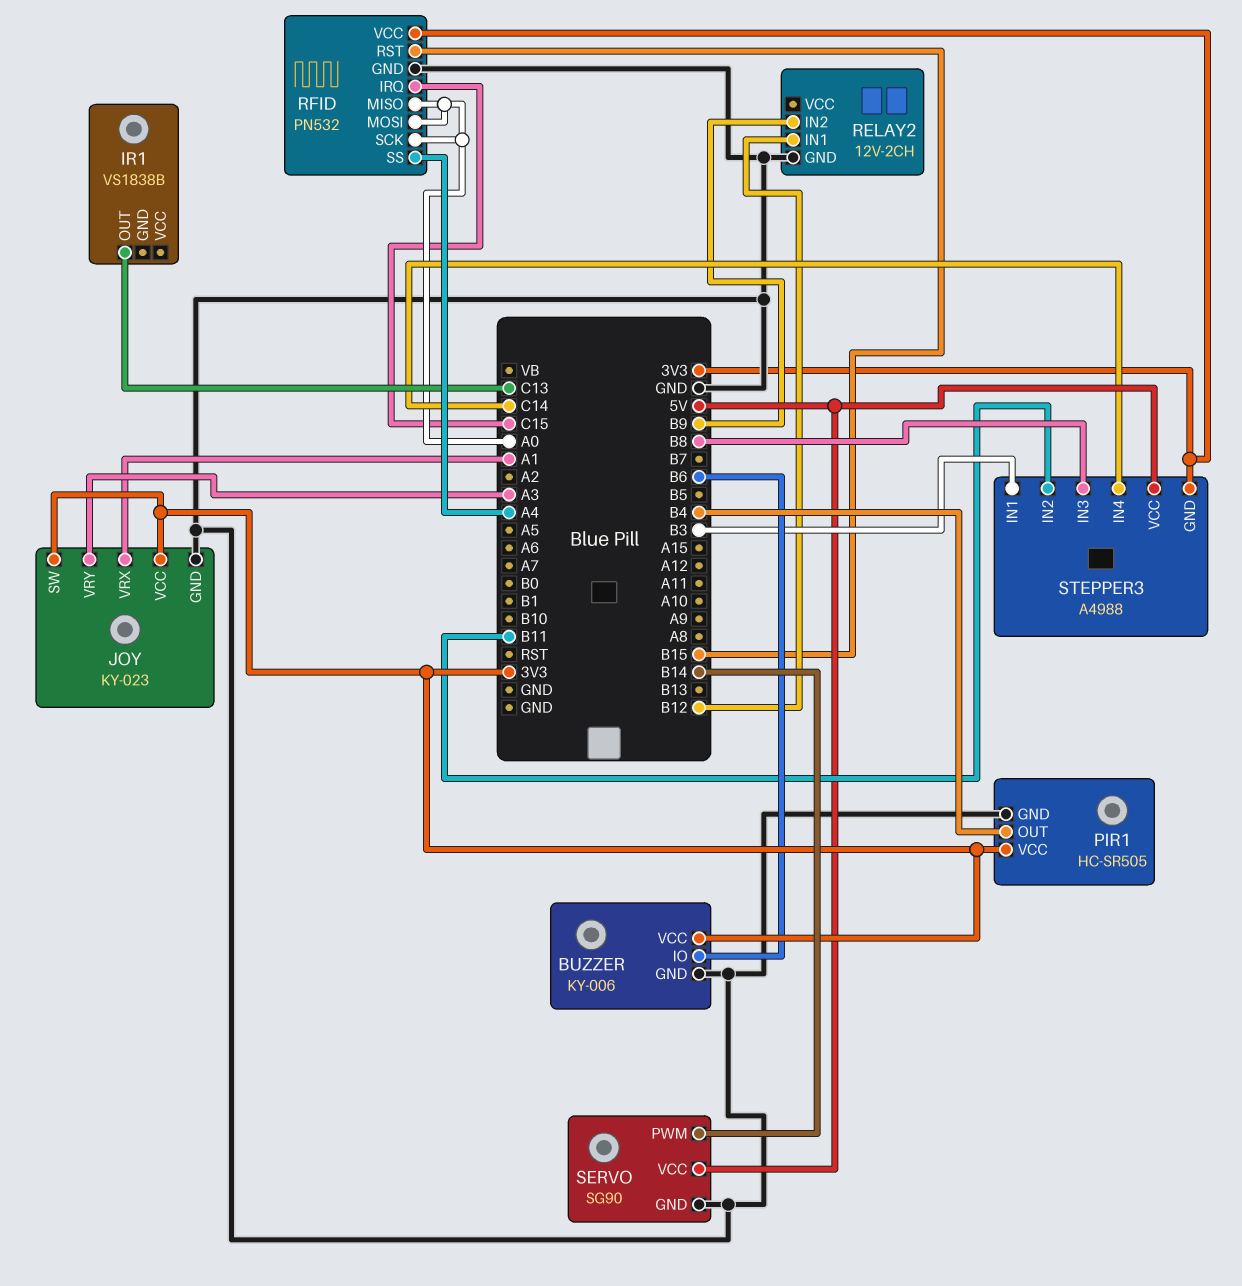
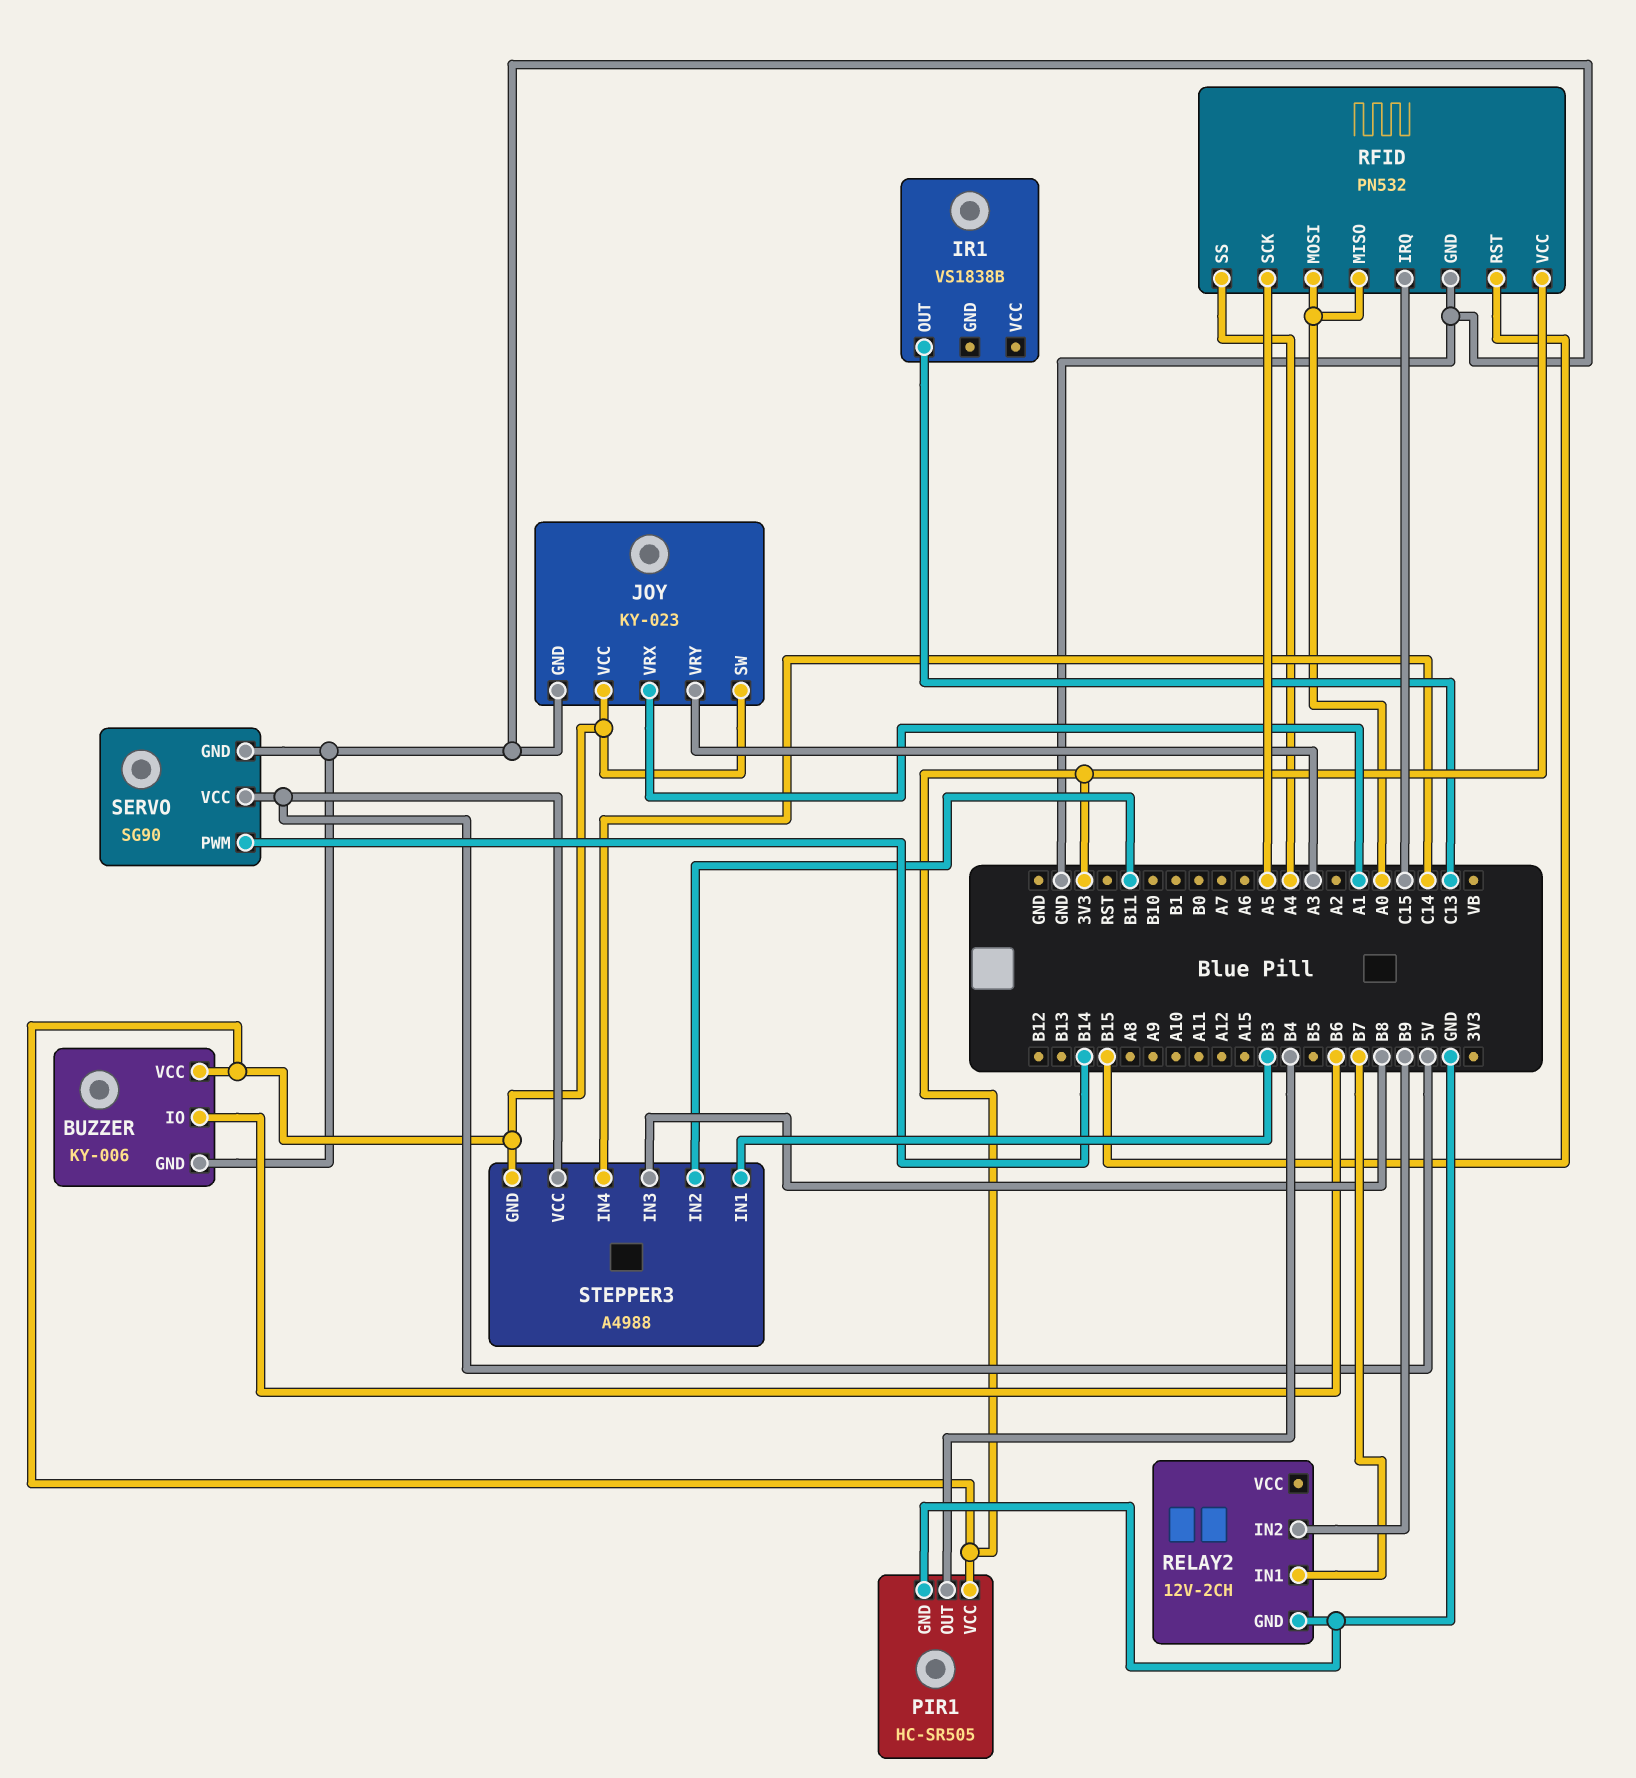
RELAY2 pin IN1: B12 -> B7
RFID pin SCK: A0 -> A5

